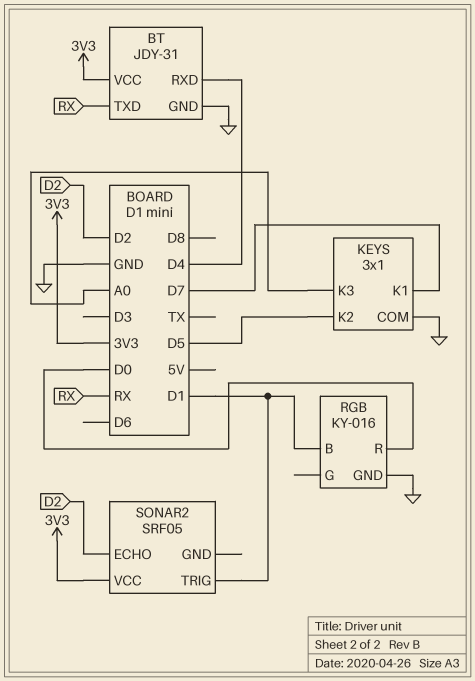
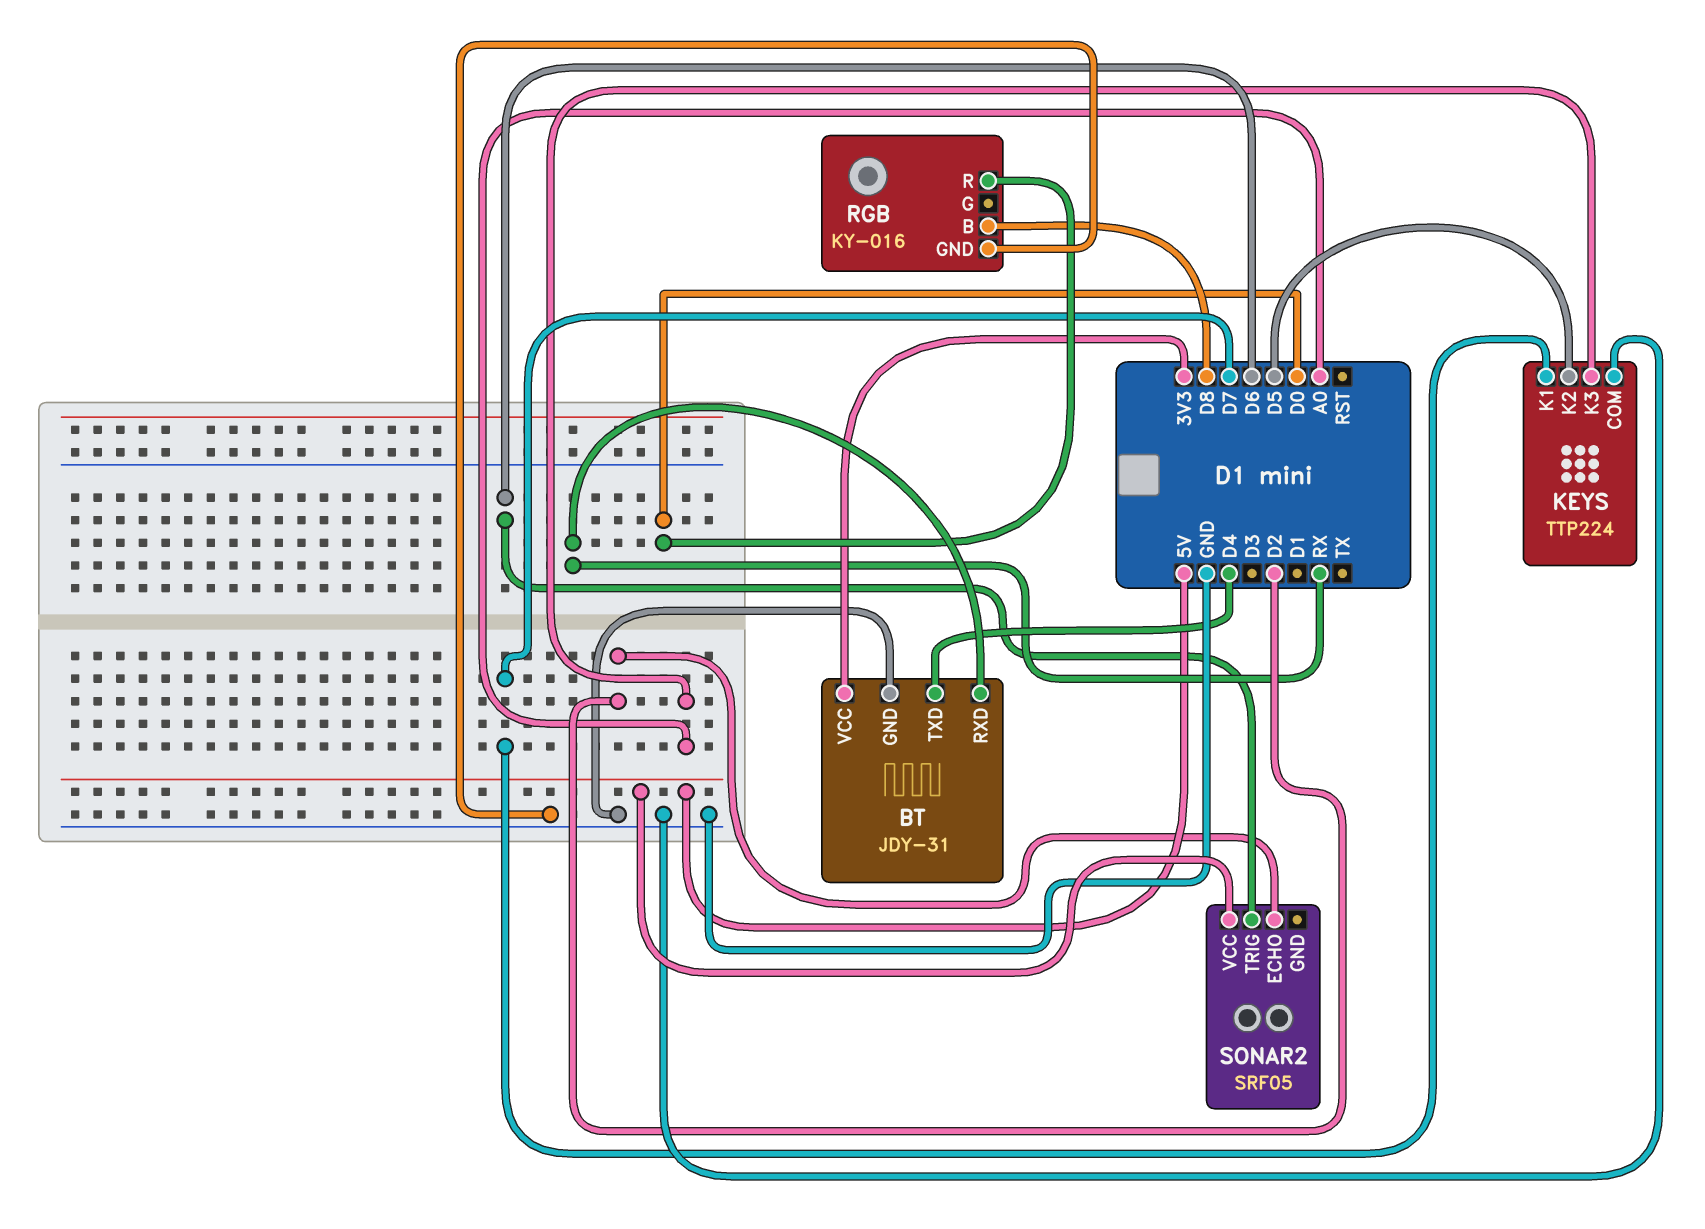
BT pin RXD: D4 -> RX
BT pin TXD: RX -> D4
KEYS: 3x1 -> TTP224
RGB pin B: D1 -> D8
SONAR2 pin TRIG: D1 -> D6
SONAR2 pin VCC: 3V3 -> 5V

